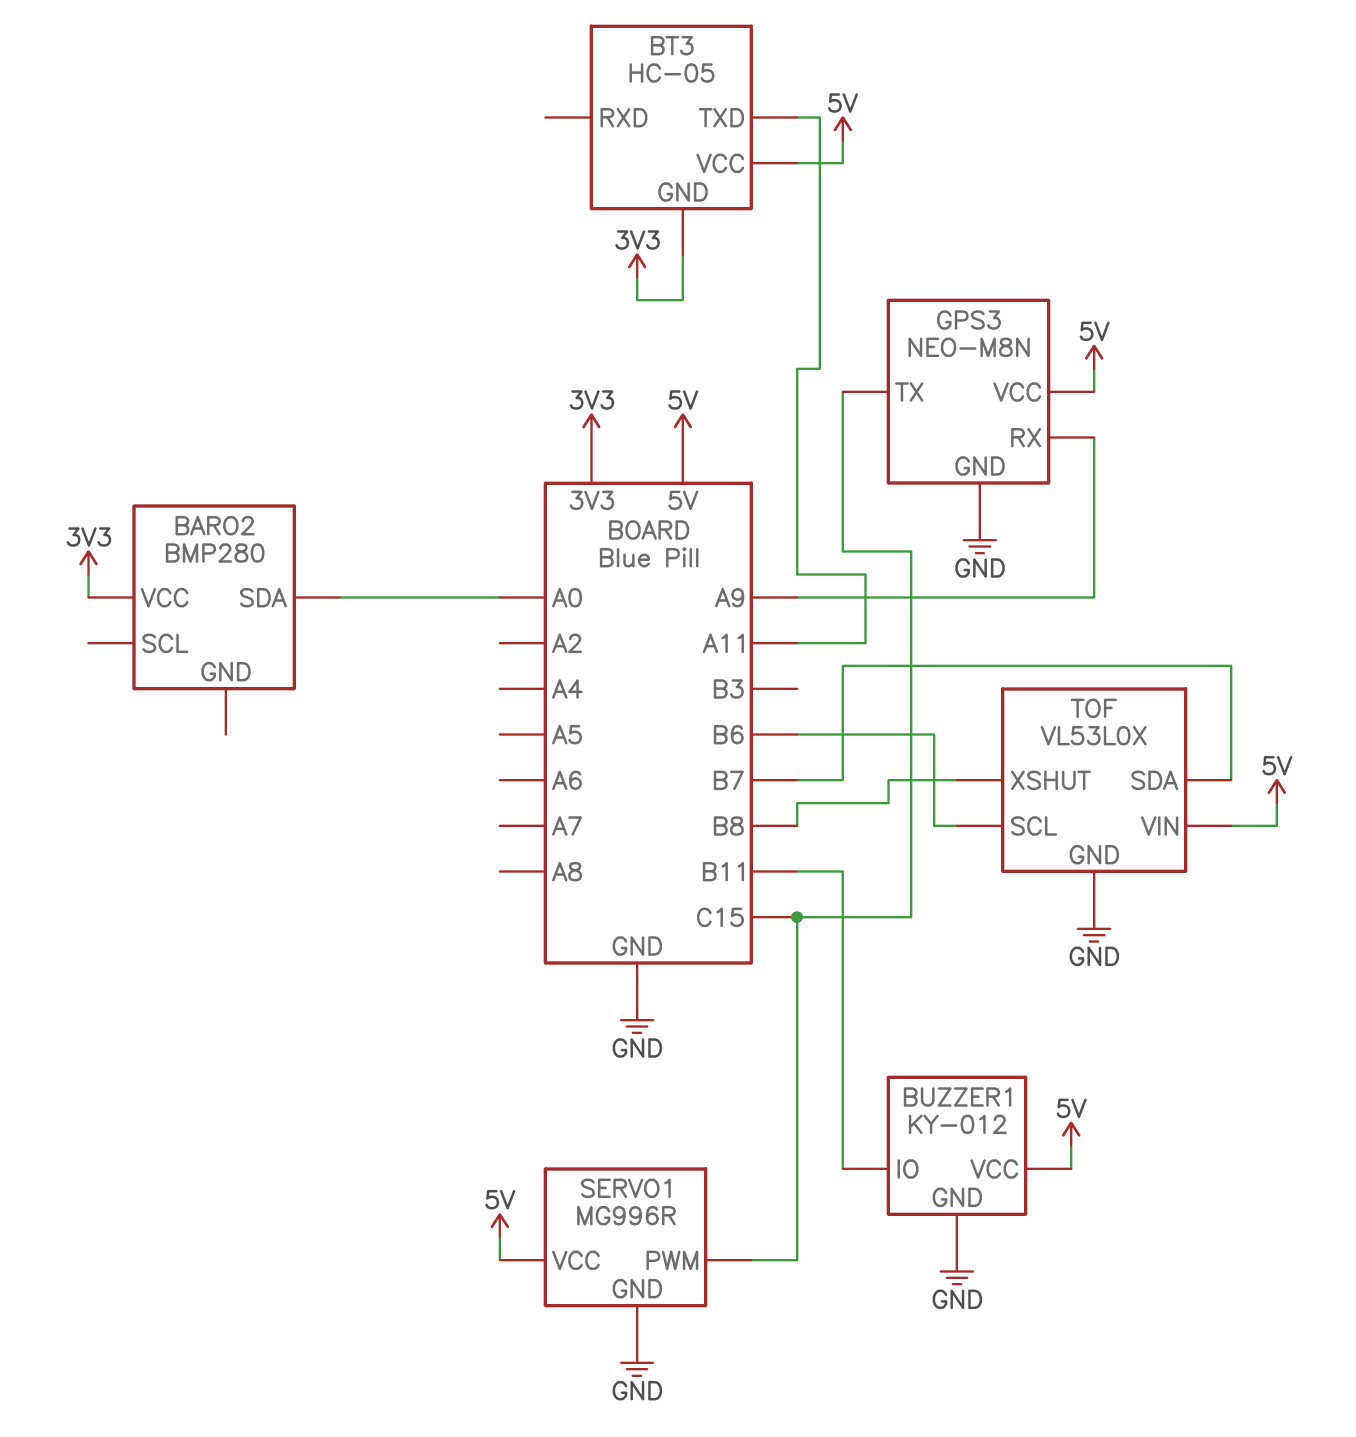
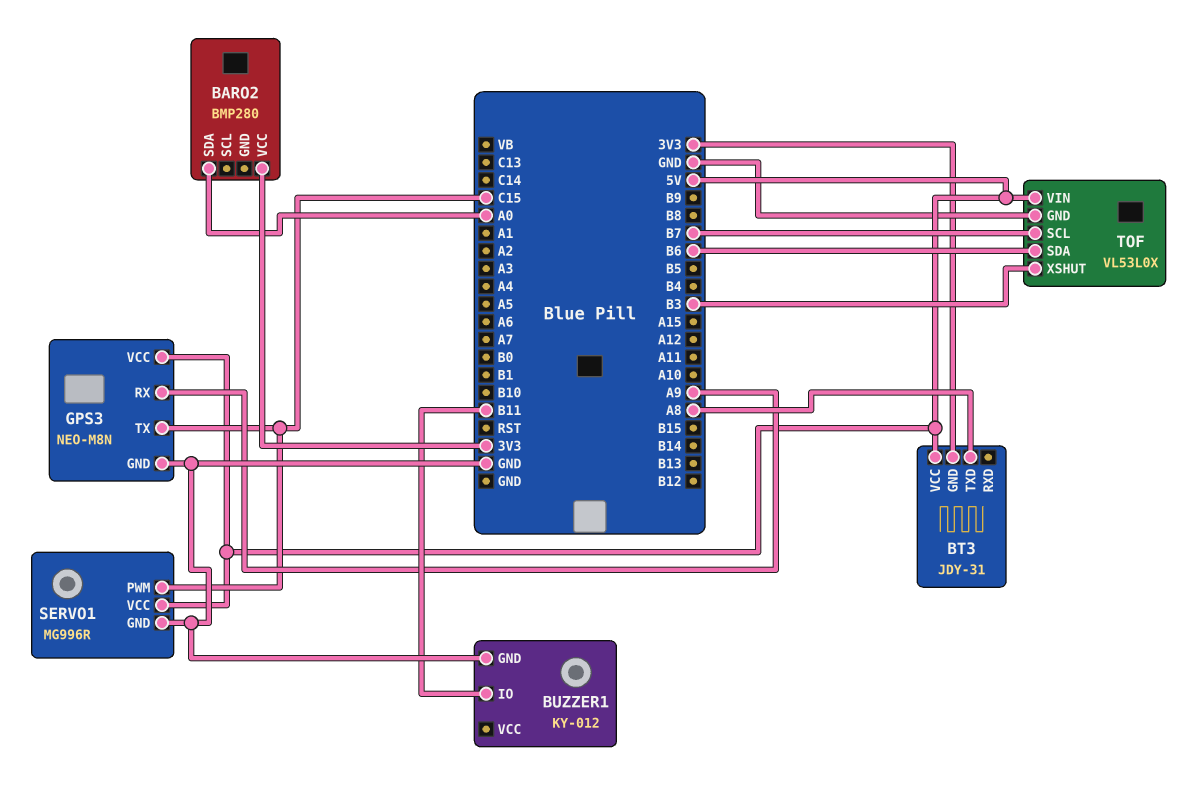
BT3: HC-05 -> JDY-31
BT3 pin TXD: A11 -> A8
BUZZER1 pin VCC: 5V -> none
TOF pin SCL: B6 -> B7
TOF pin SDA: B7 -> B6
TOF pin XSHUT: B8 -> B3

